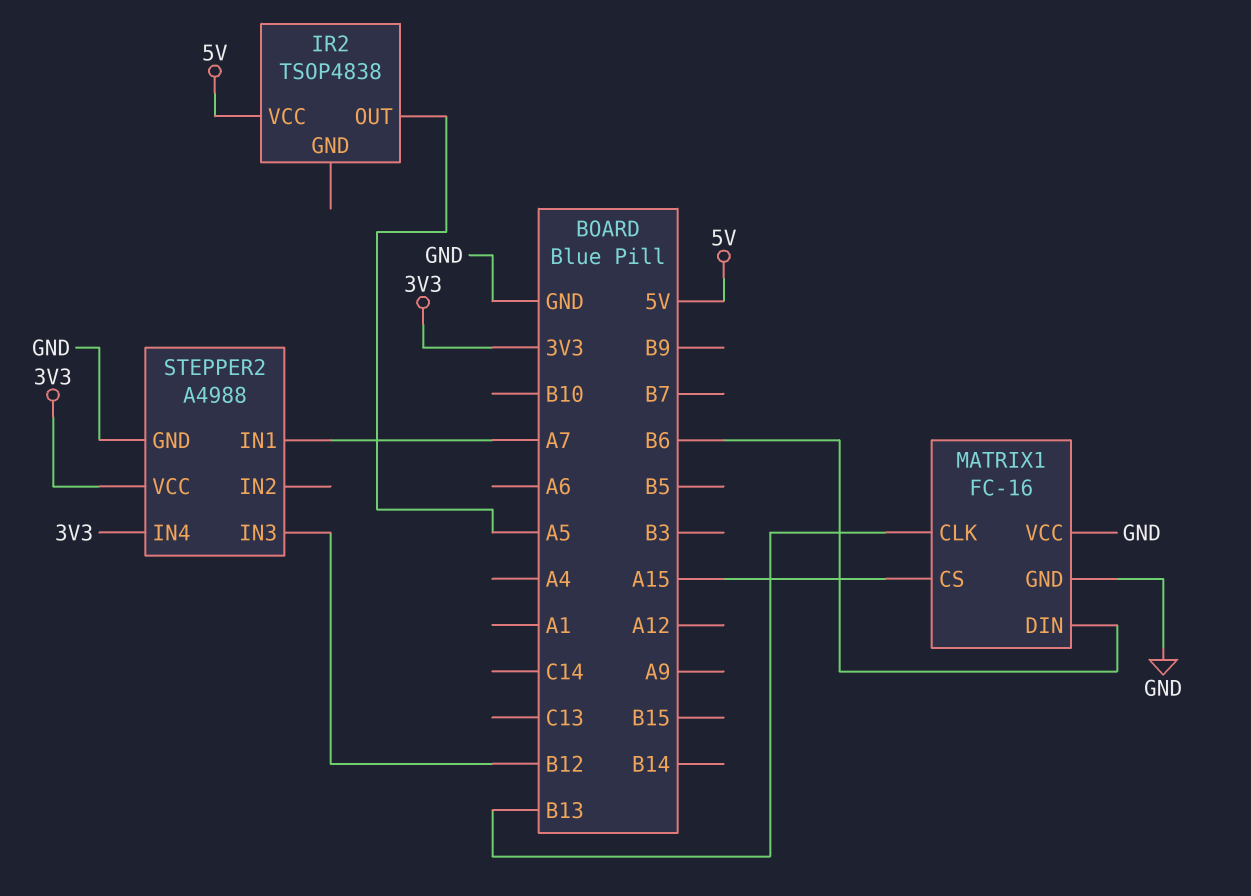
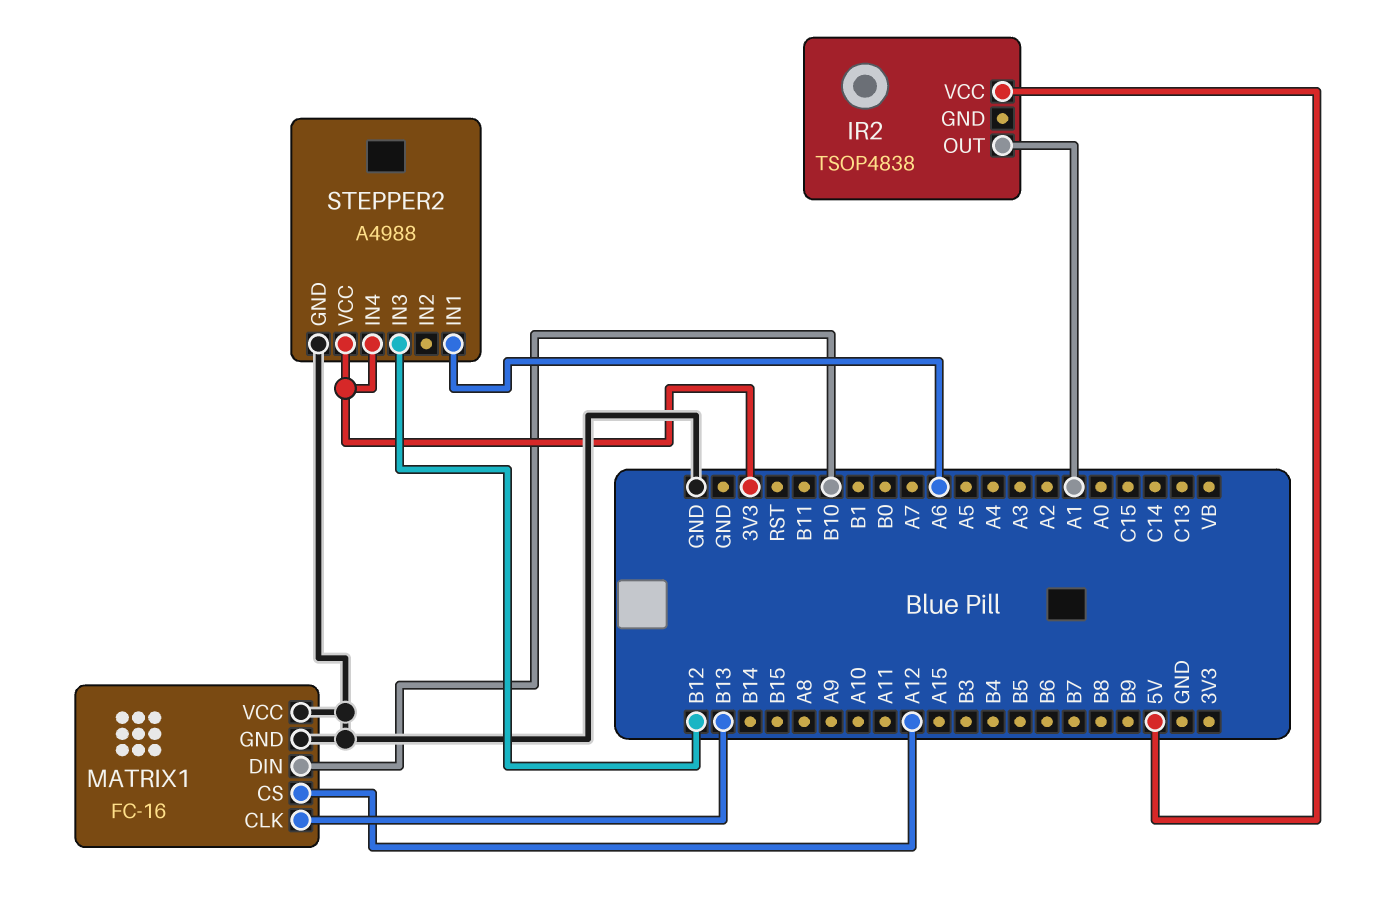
IR2 pin OUT: A5 -> A1
MATRIX1 pin CS: A15 -> A12
MATRIX1 pin DIN: B6 -> B10
STEPPER2 pin IN1: A7 -> A6

